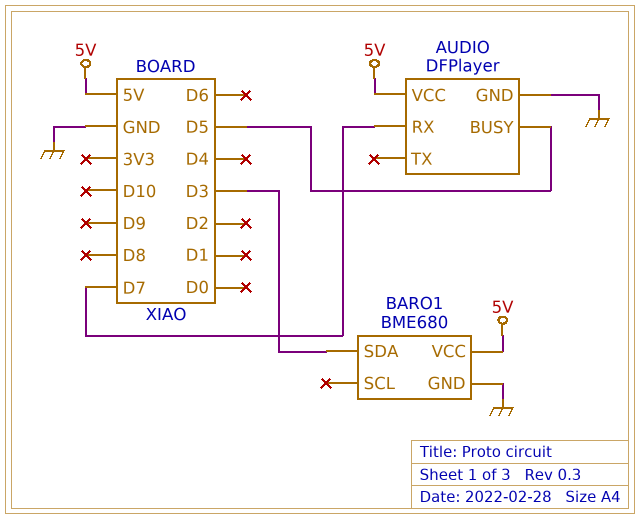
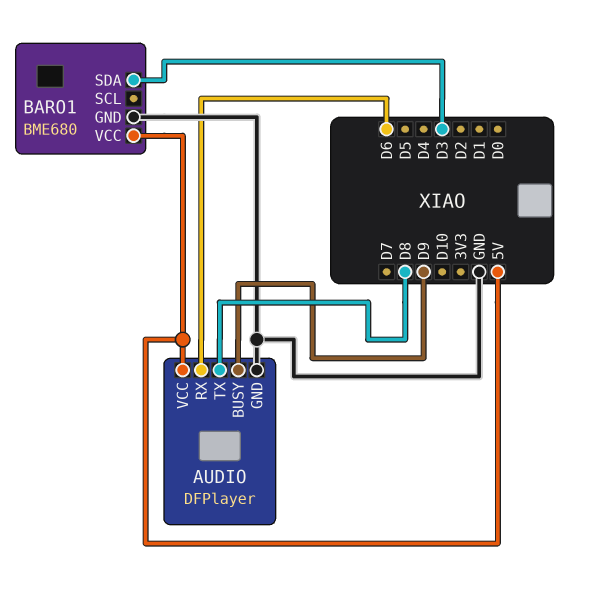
AUDIO pin BUSY: D5 -> D9
AUDIO pin RX: D7 -> D6
AUDIO pin TX: none -> D8

